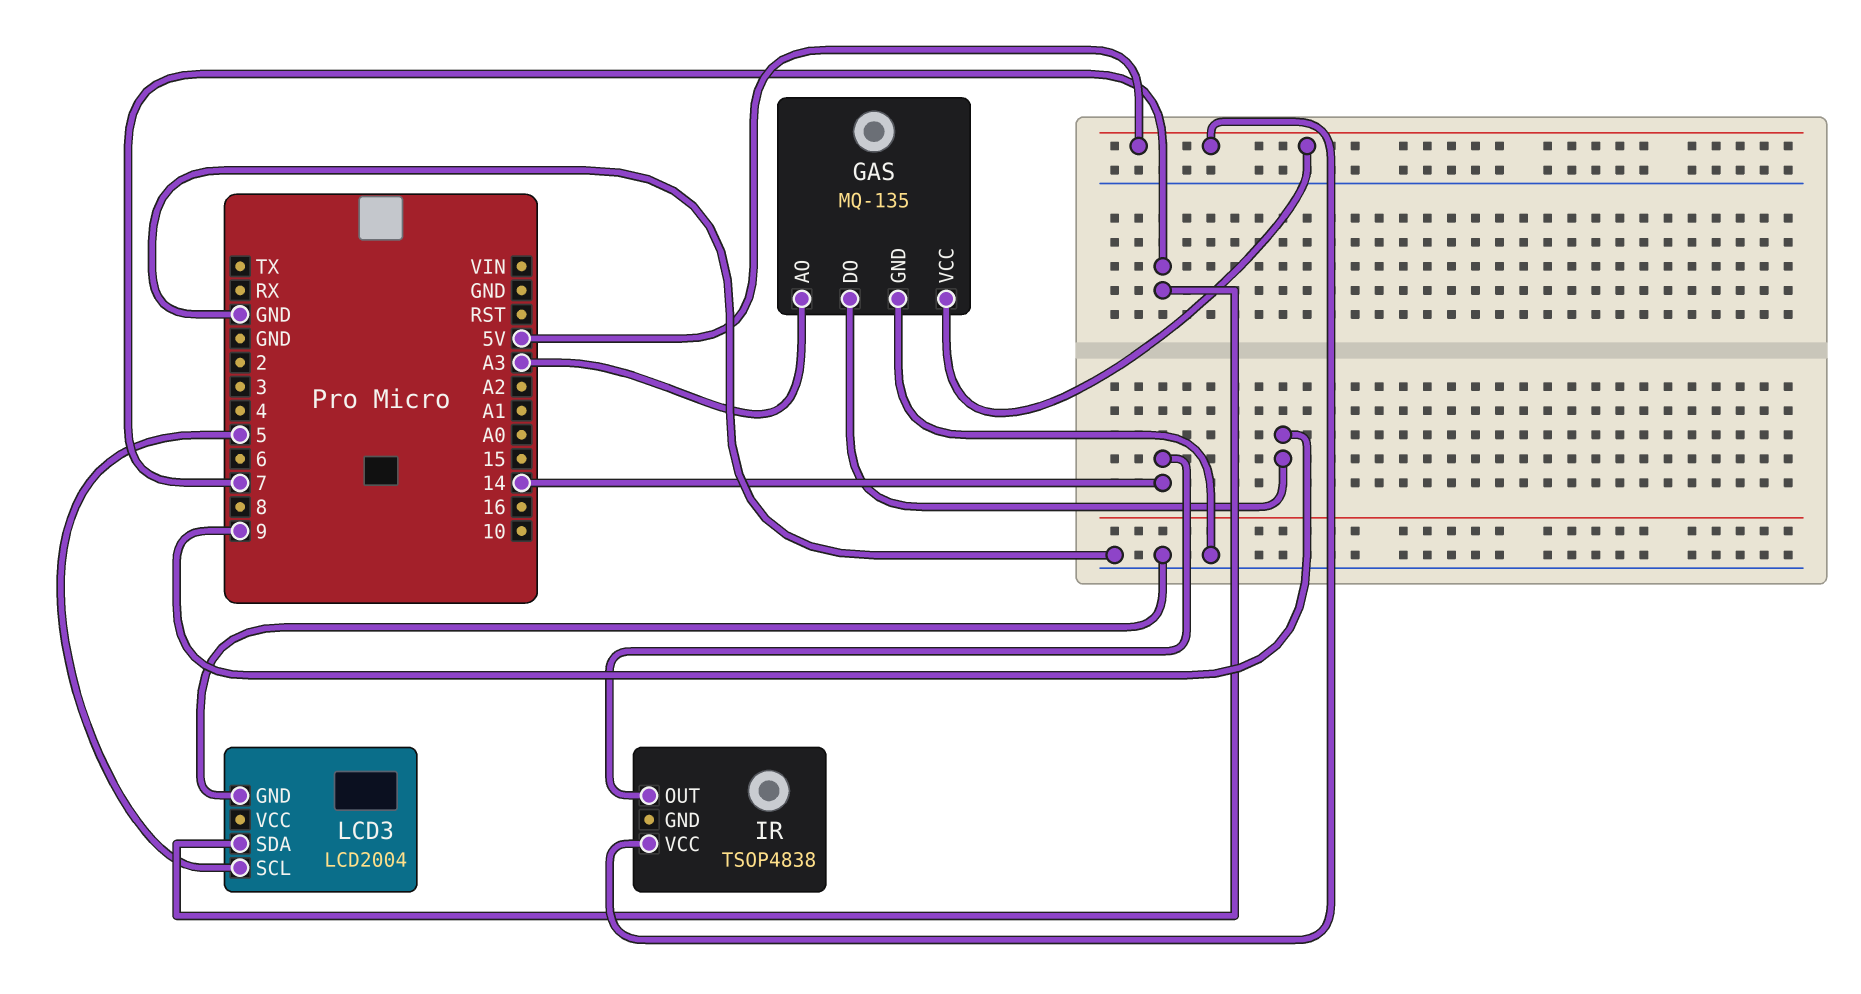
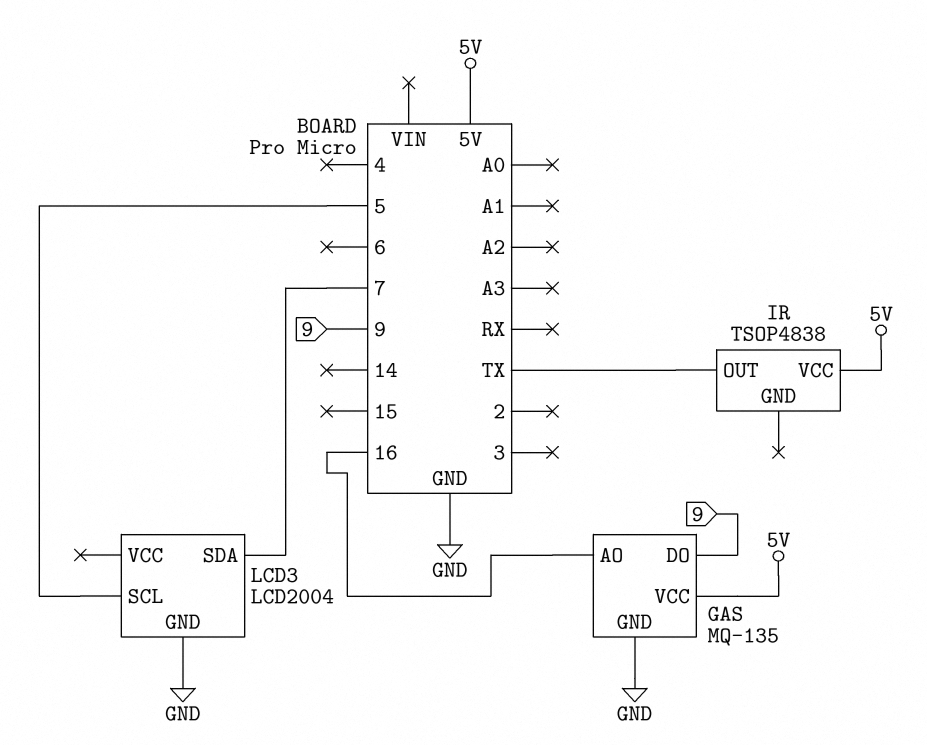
GAS pin AO: A3 -> 16
IR pin OUT: 14 -> TX

